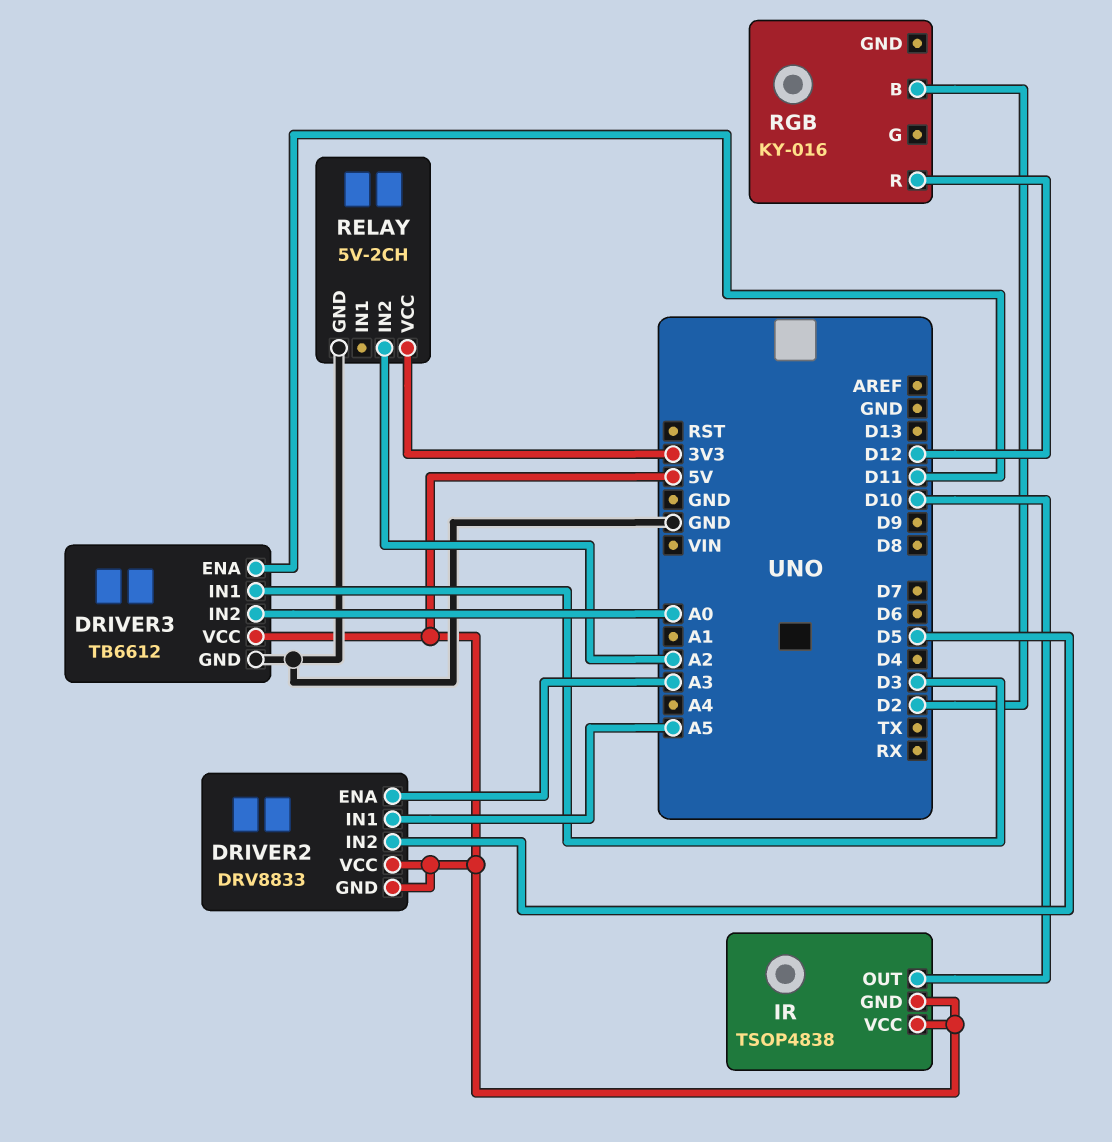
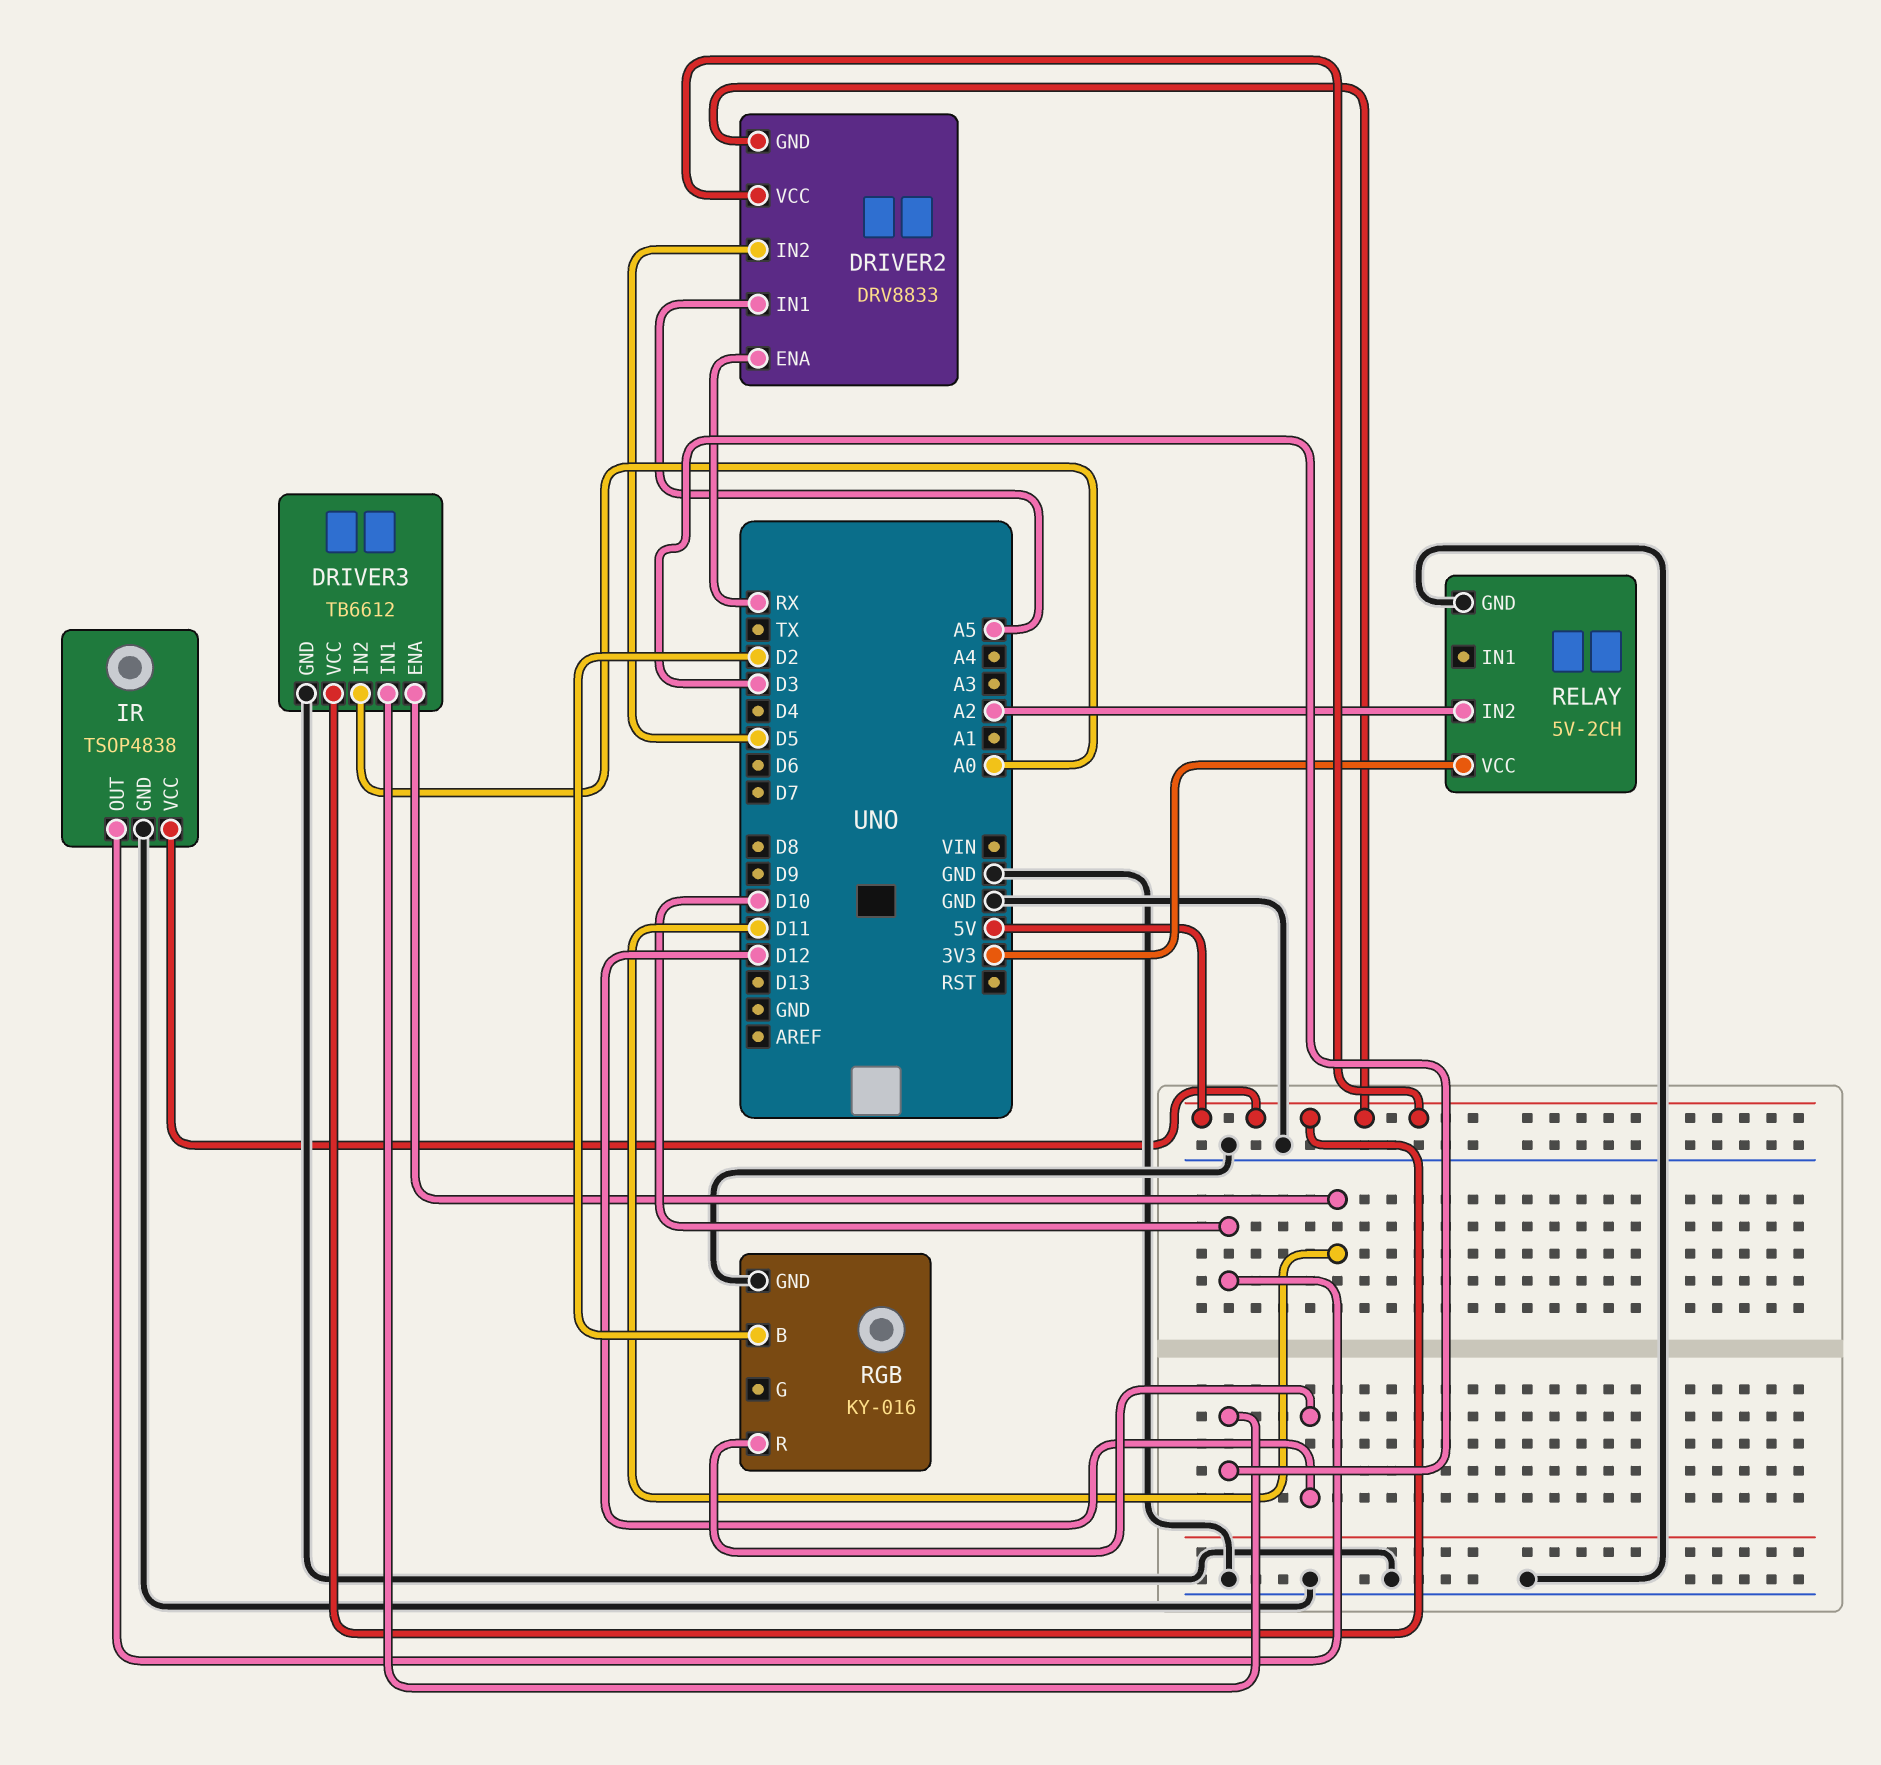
DRIVER2 pin ENA: A3 -> RX
IR pin GND: 5V -> GND
RGB pin GND: none -> GND

